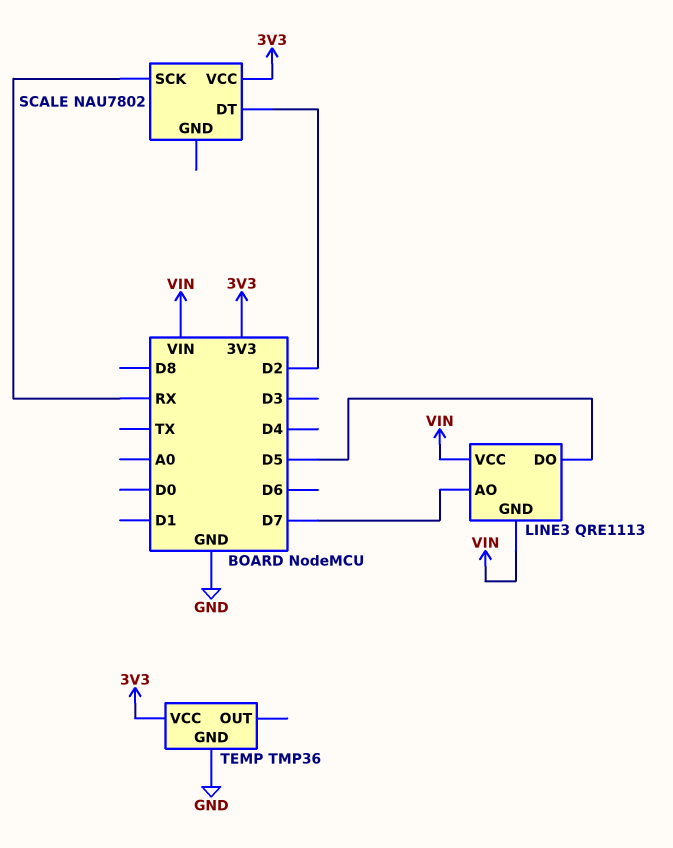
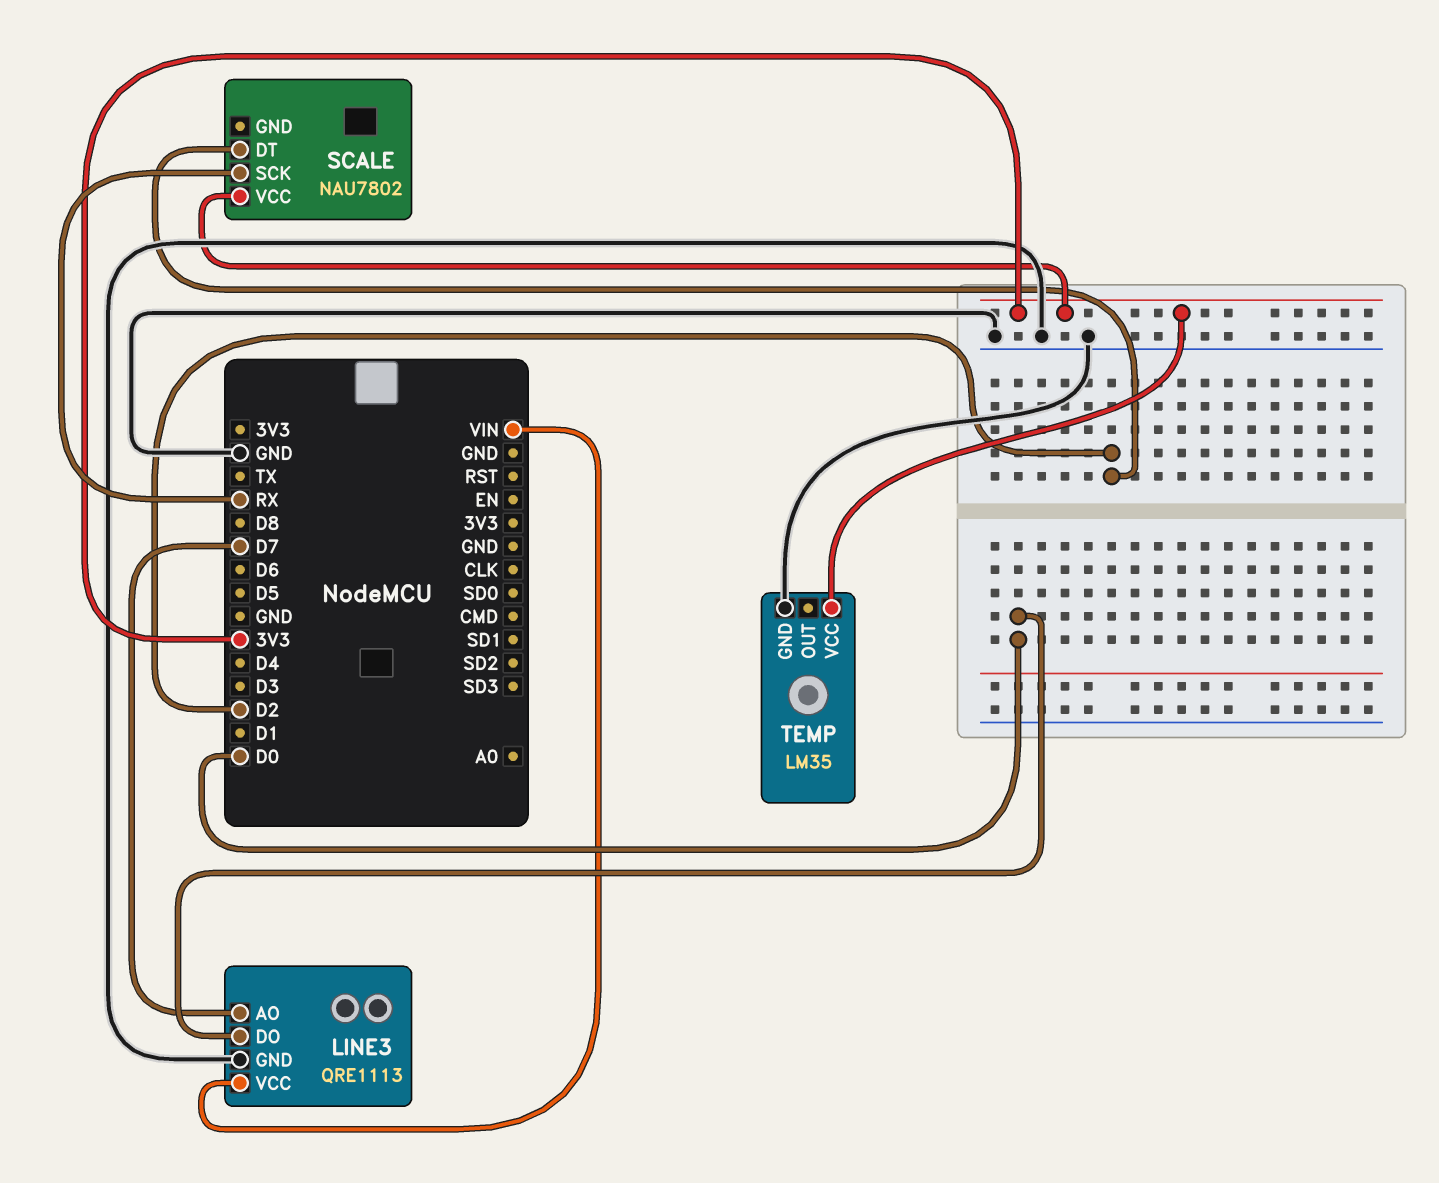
LINE3 pin DO: D5 -> D0
LINE3 pin GND: VIN -> GND
TEMP: TMP36 -> LM35

